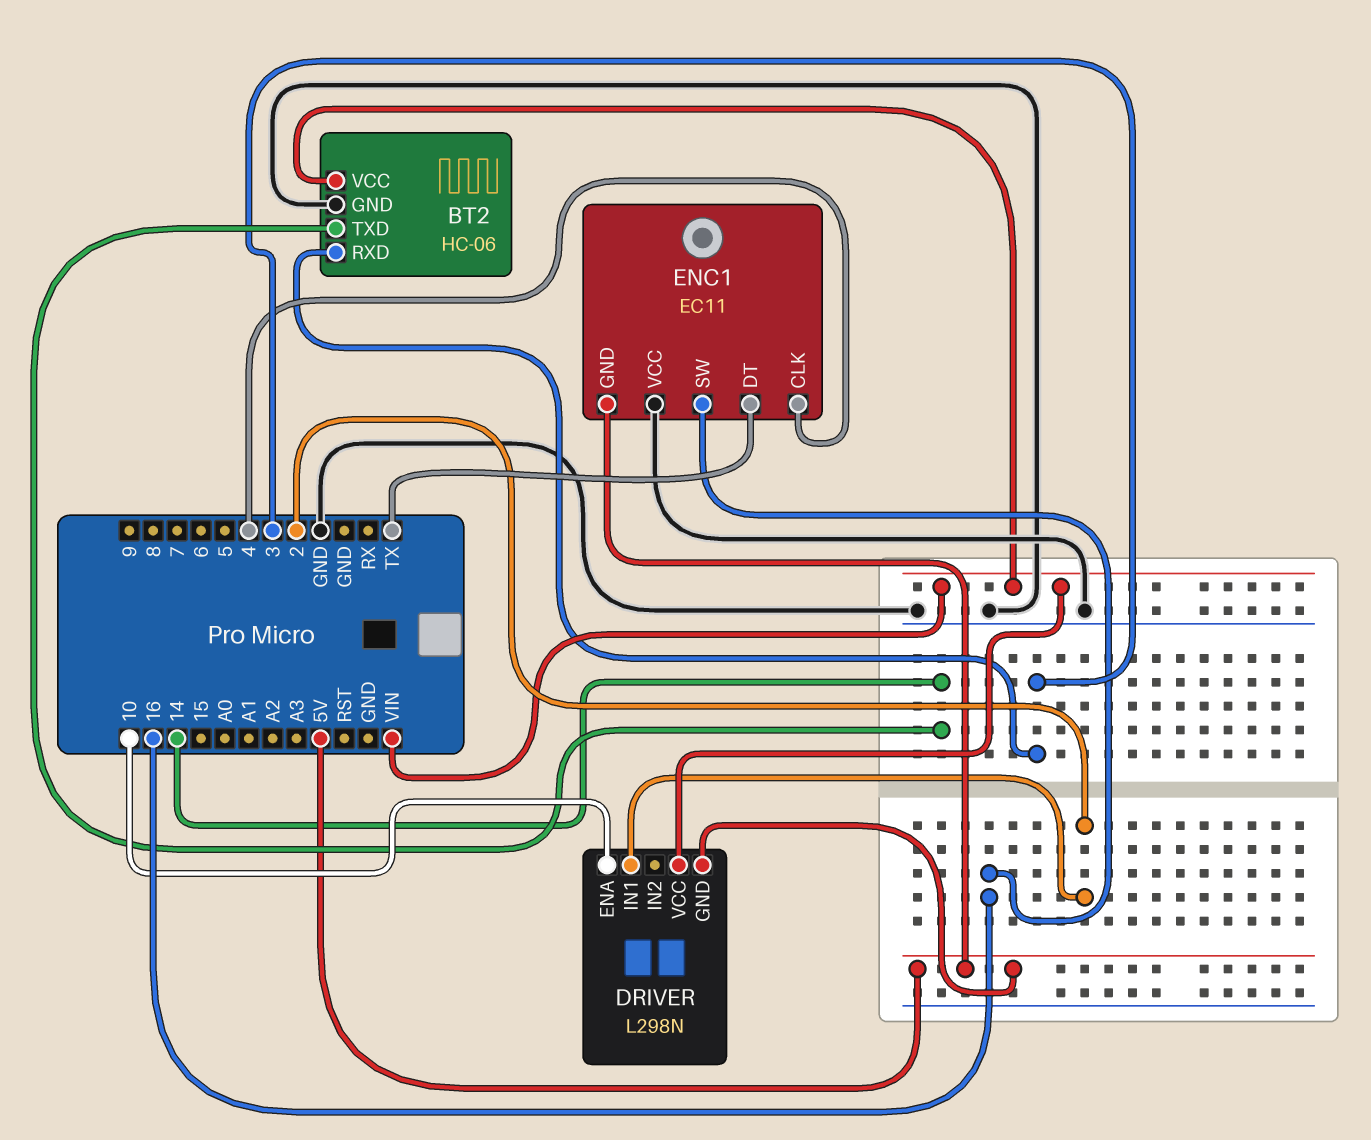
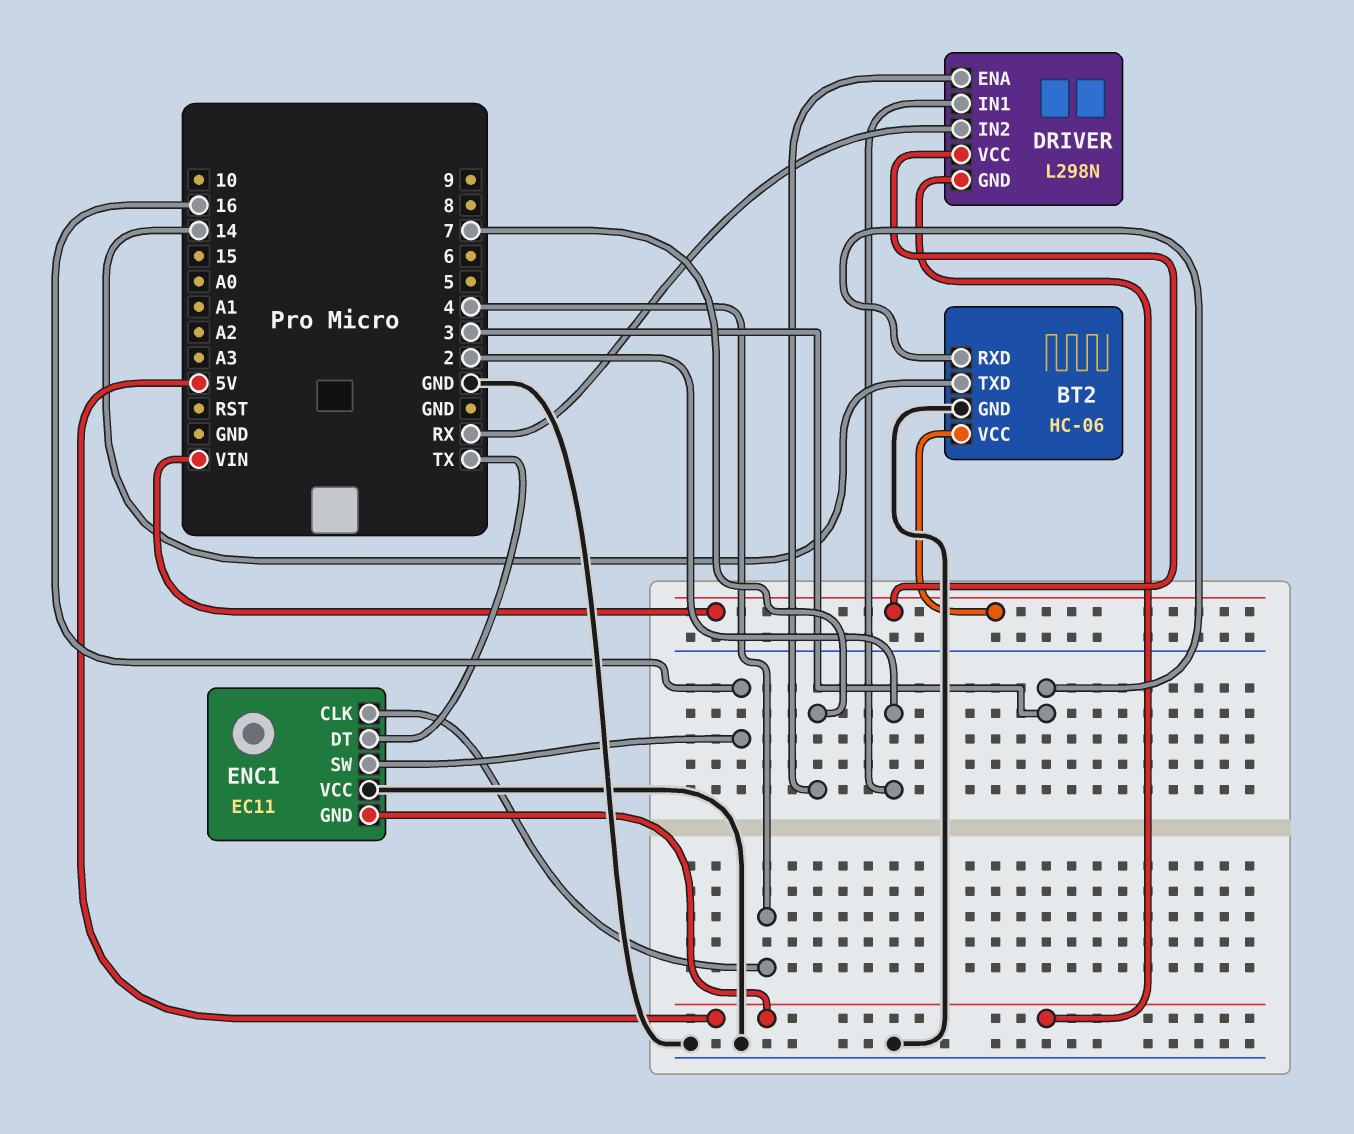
DRIVER pin ENA: 10 -> 7
DRIVER pin IN2: none -> RX

